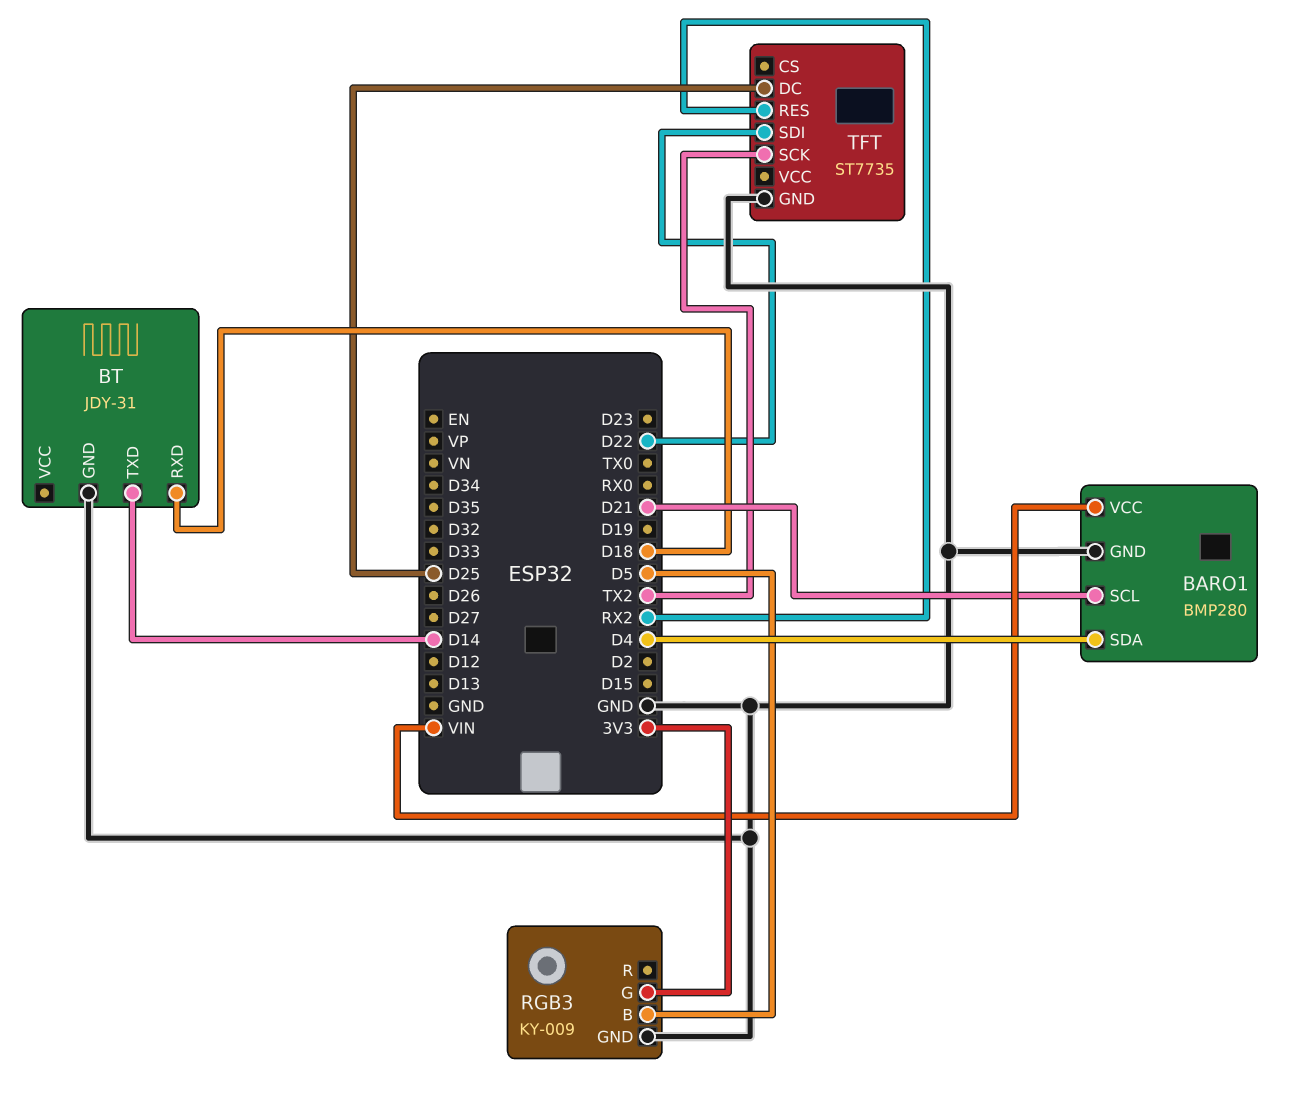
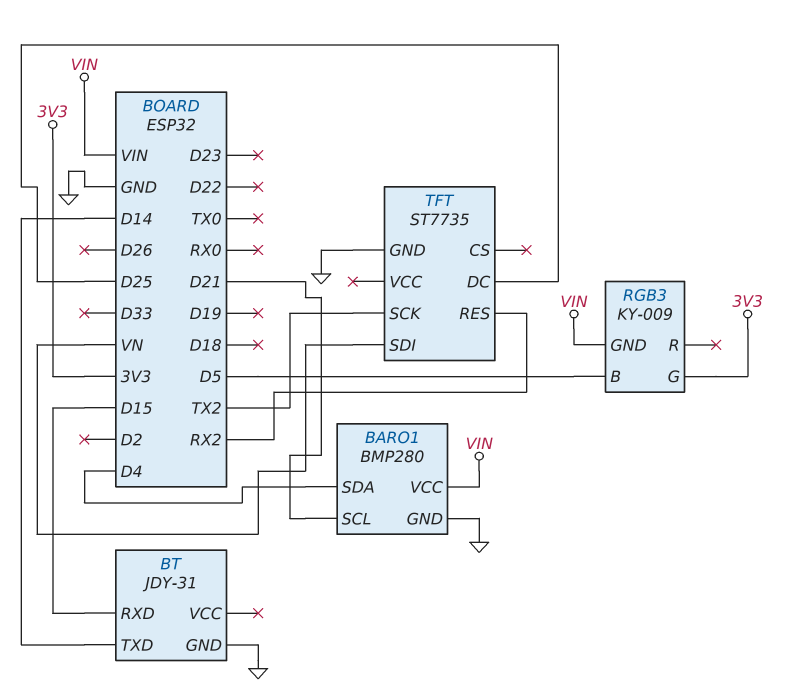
BT pin RXD: D18 -> D15
RGB3 pin GND: GND -> VIN
TFT pin SDI: D22 -> VN

